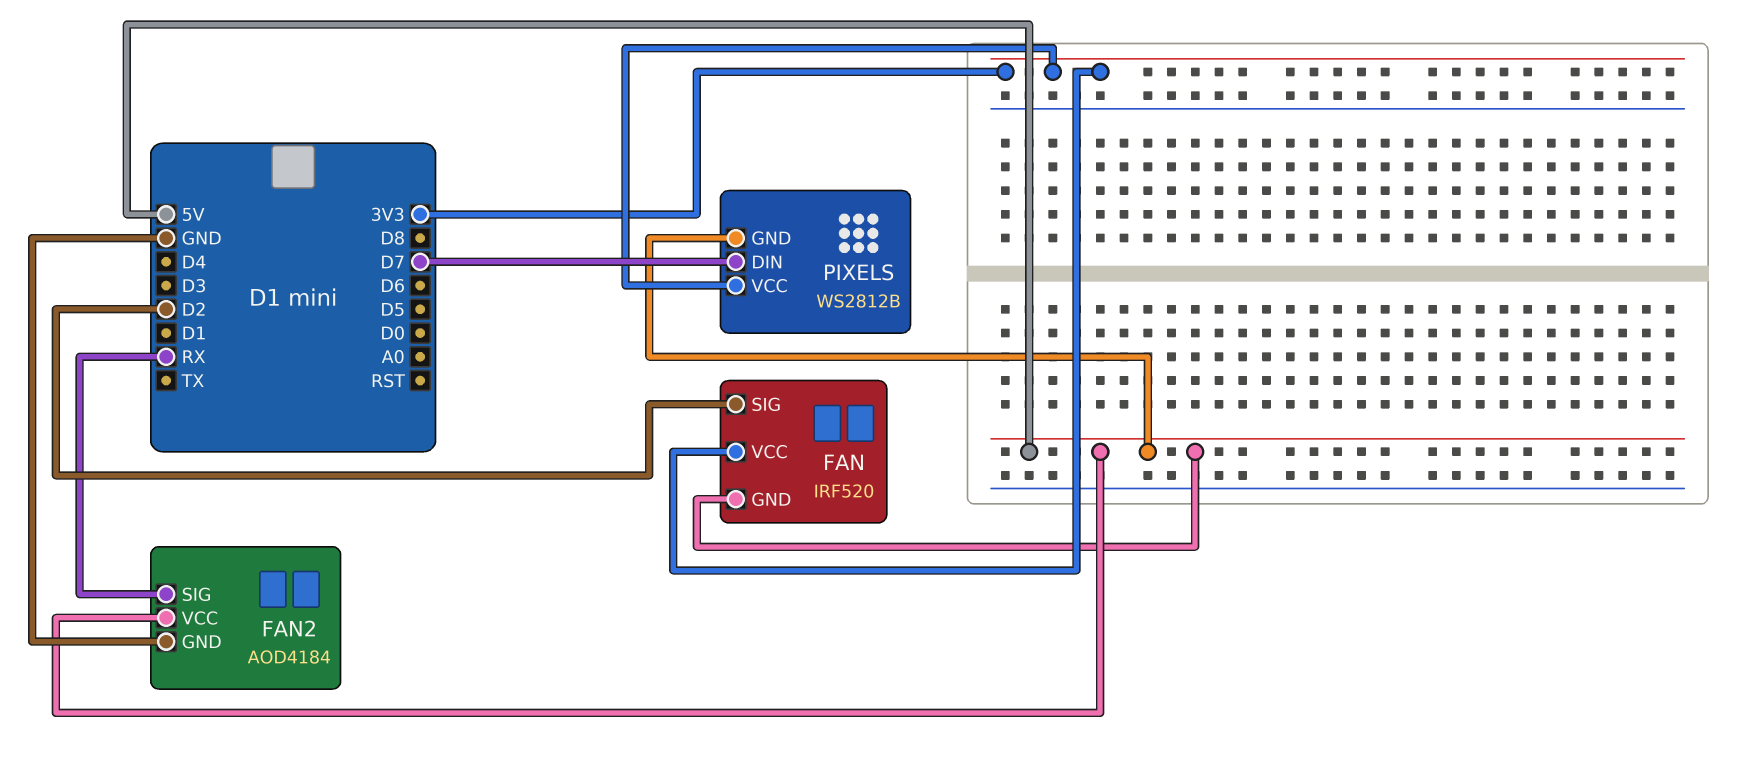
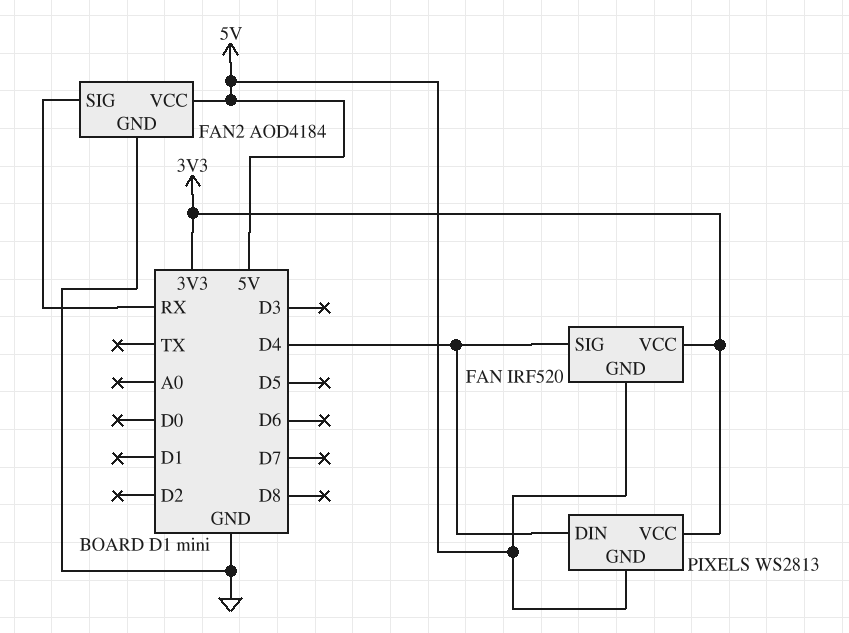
FAN pin SIG: D2 -> D4
PIXELS: WS2812B -> WS2813
PIXELS pin DIN: D7 -> D4

